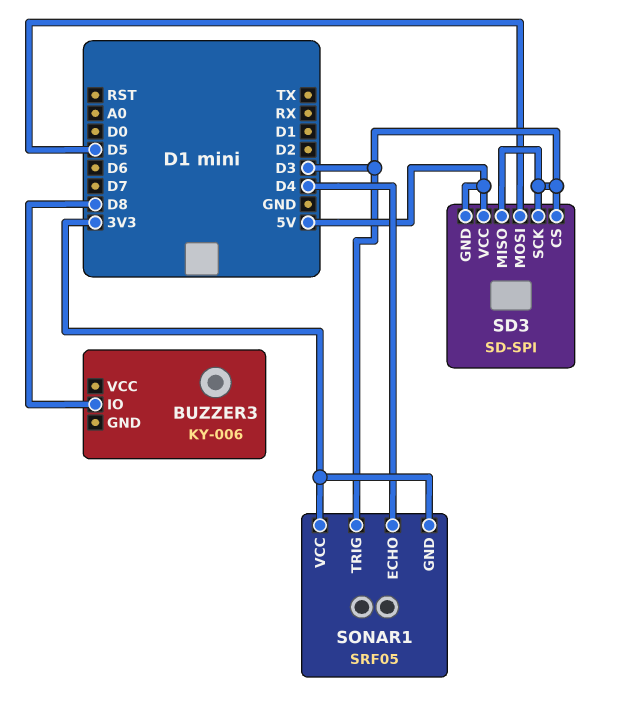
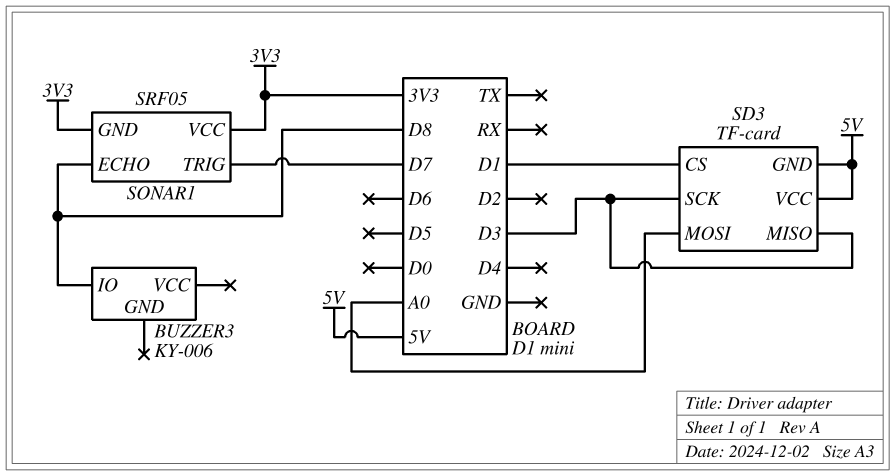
SD3: SD-SPI -> TF-card
SD3 pin CS: D3 -> D1
SD3 pin MOSI: D5 -> A0
SONAR1 pin ECHO: D4 -> D8
SONAR1 pin TRIG: D3 -> D7

